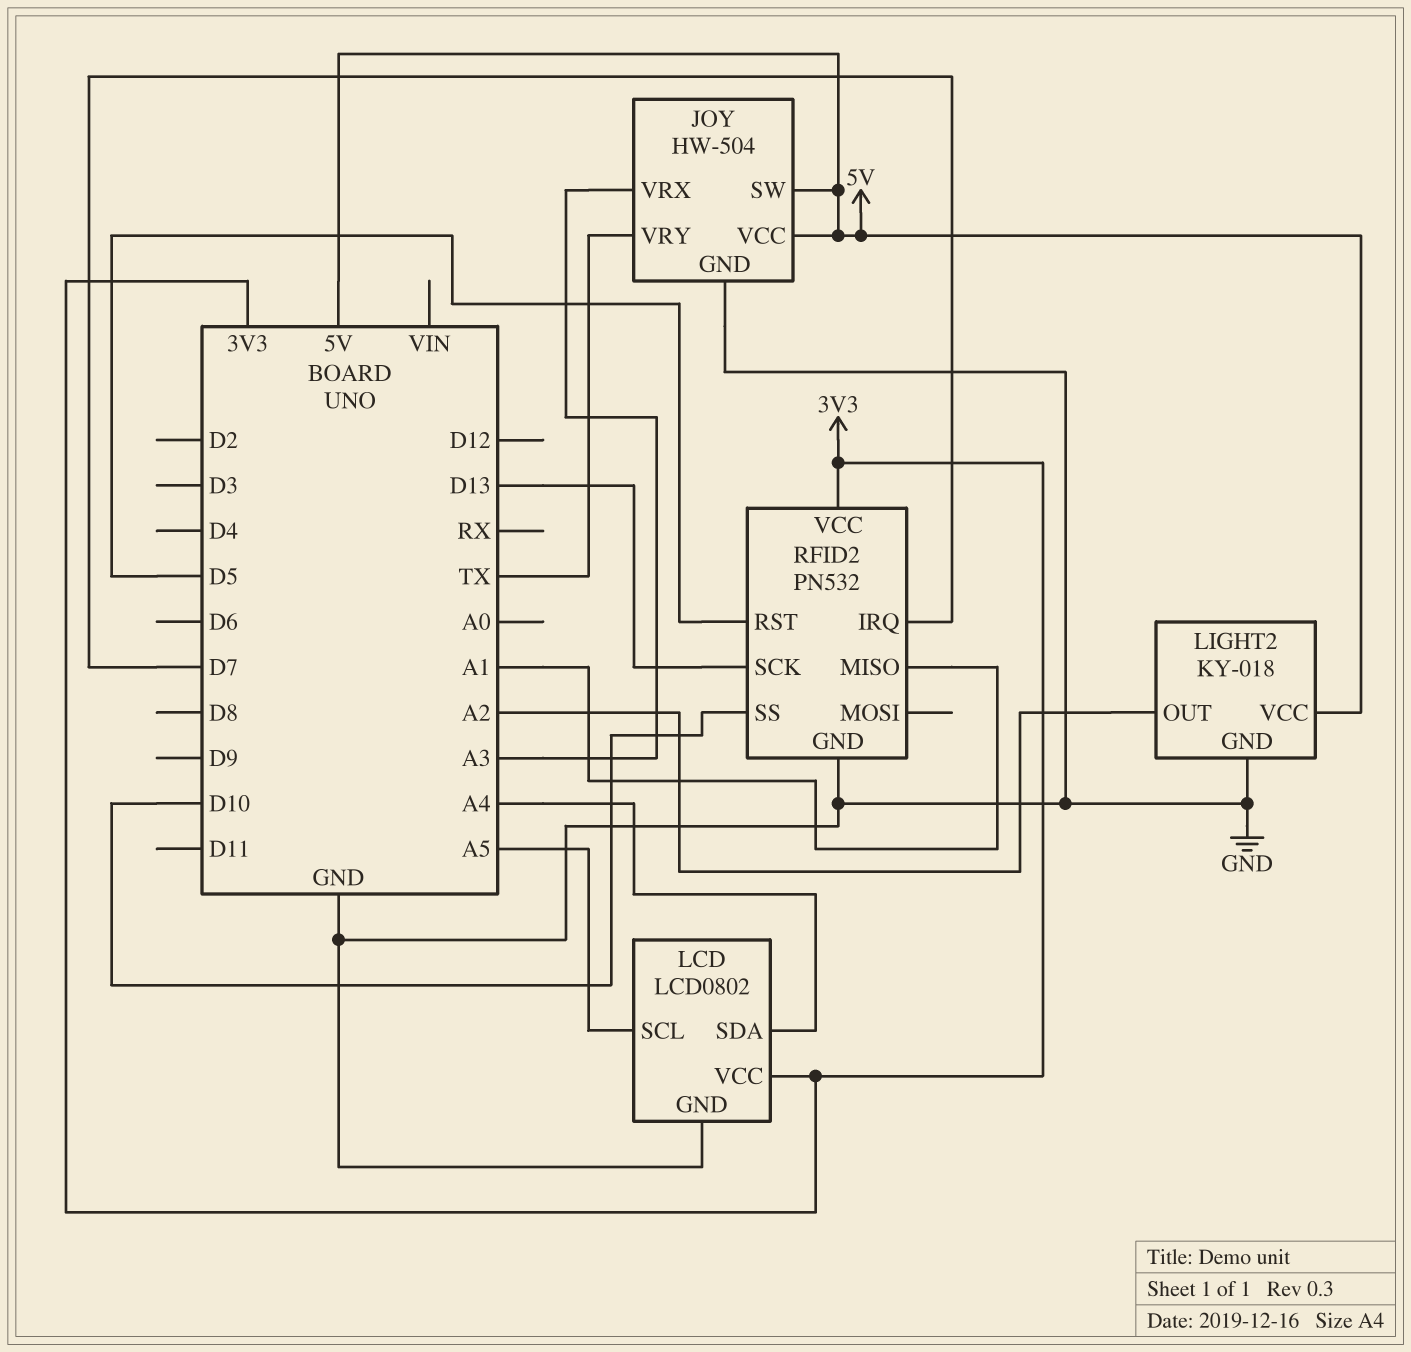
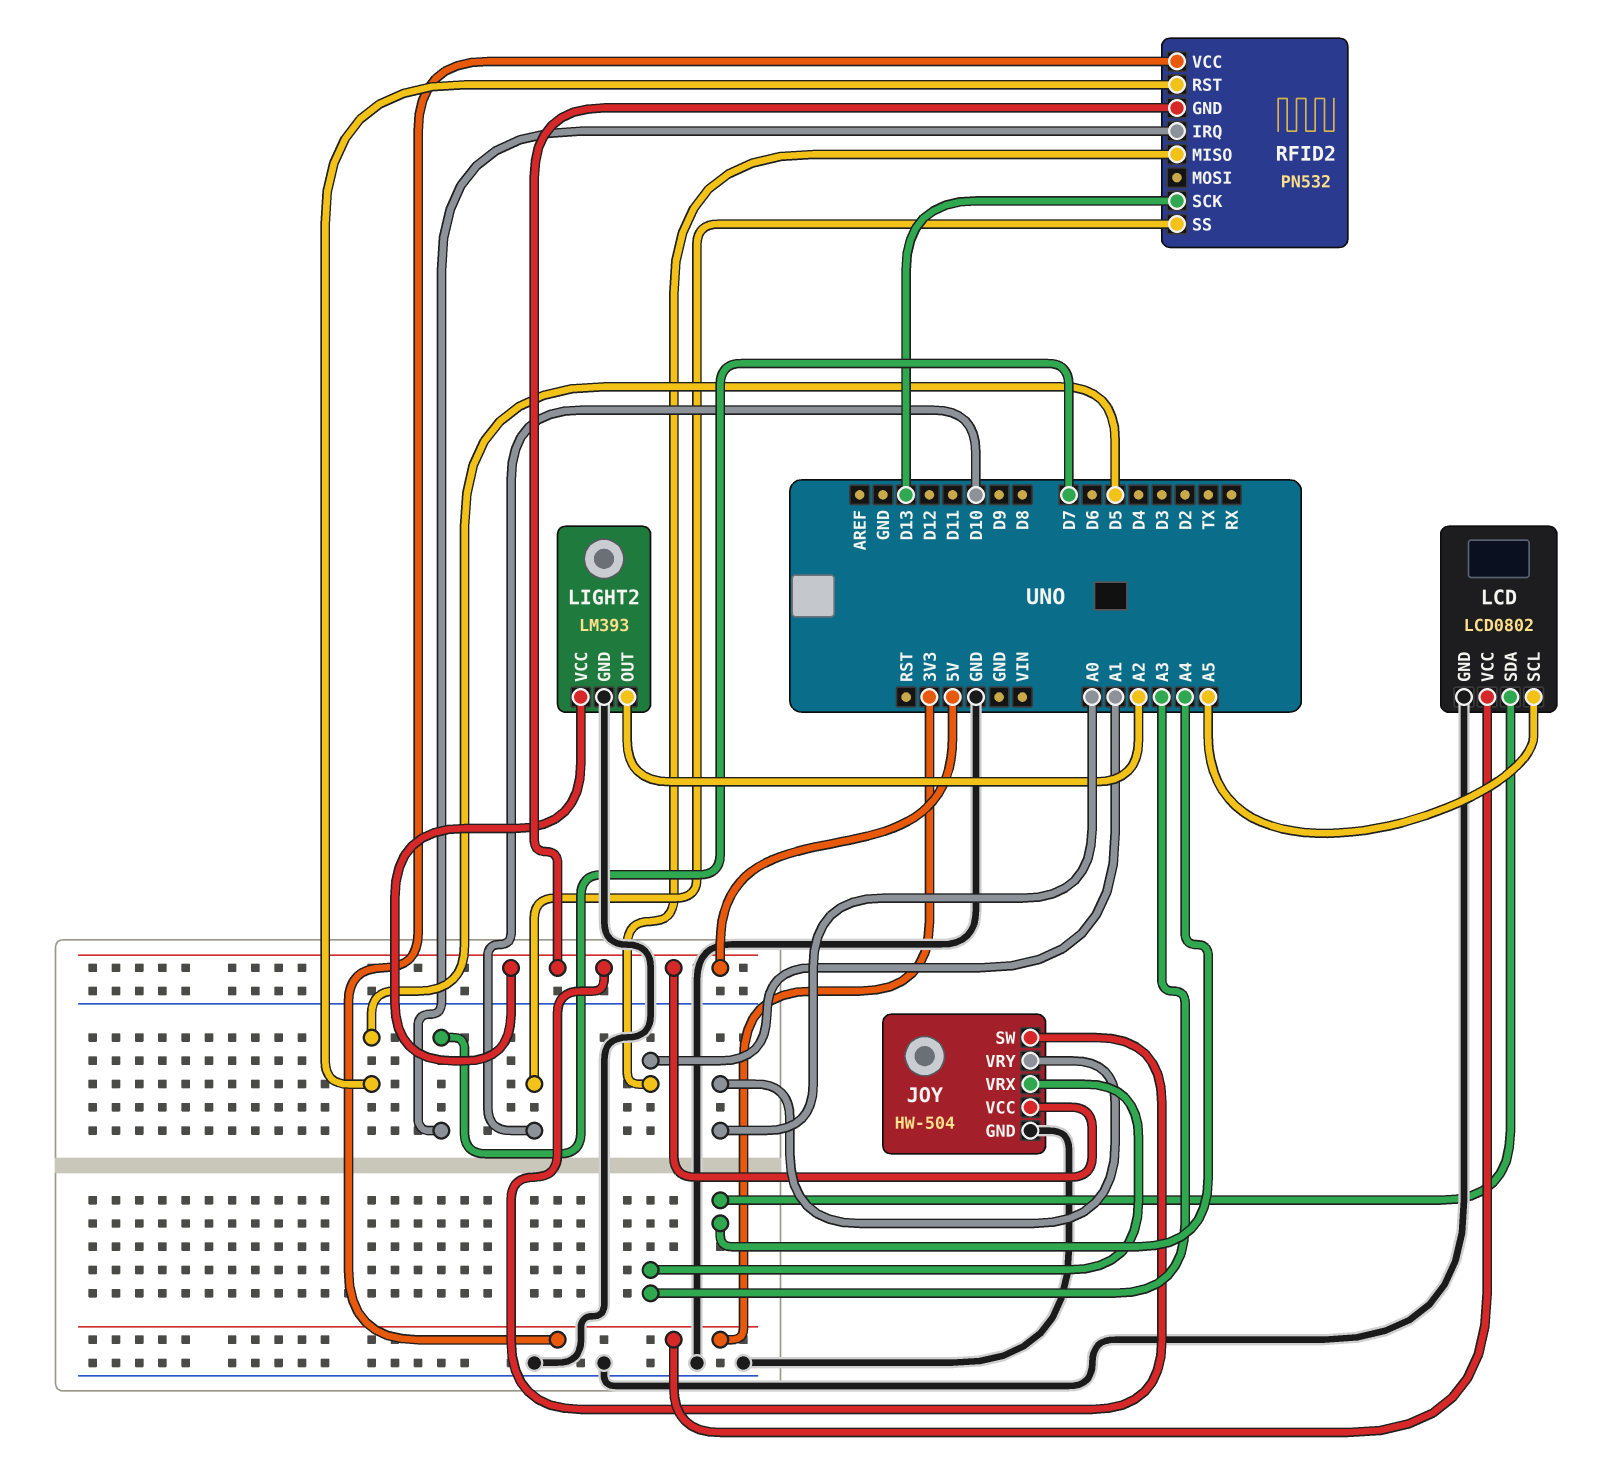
JOY pin VRY: TX -> A0
LIGHT2: KY-018 -> LM393
RFID2 pin GND: GND -> 5V

